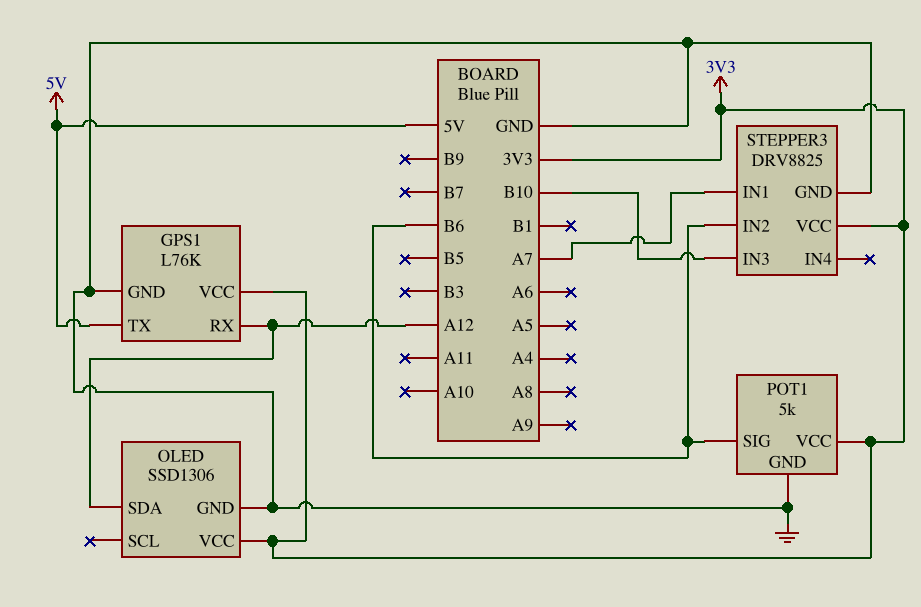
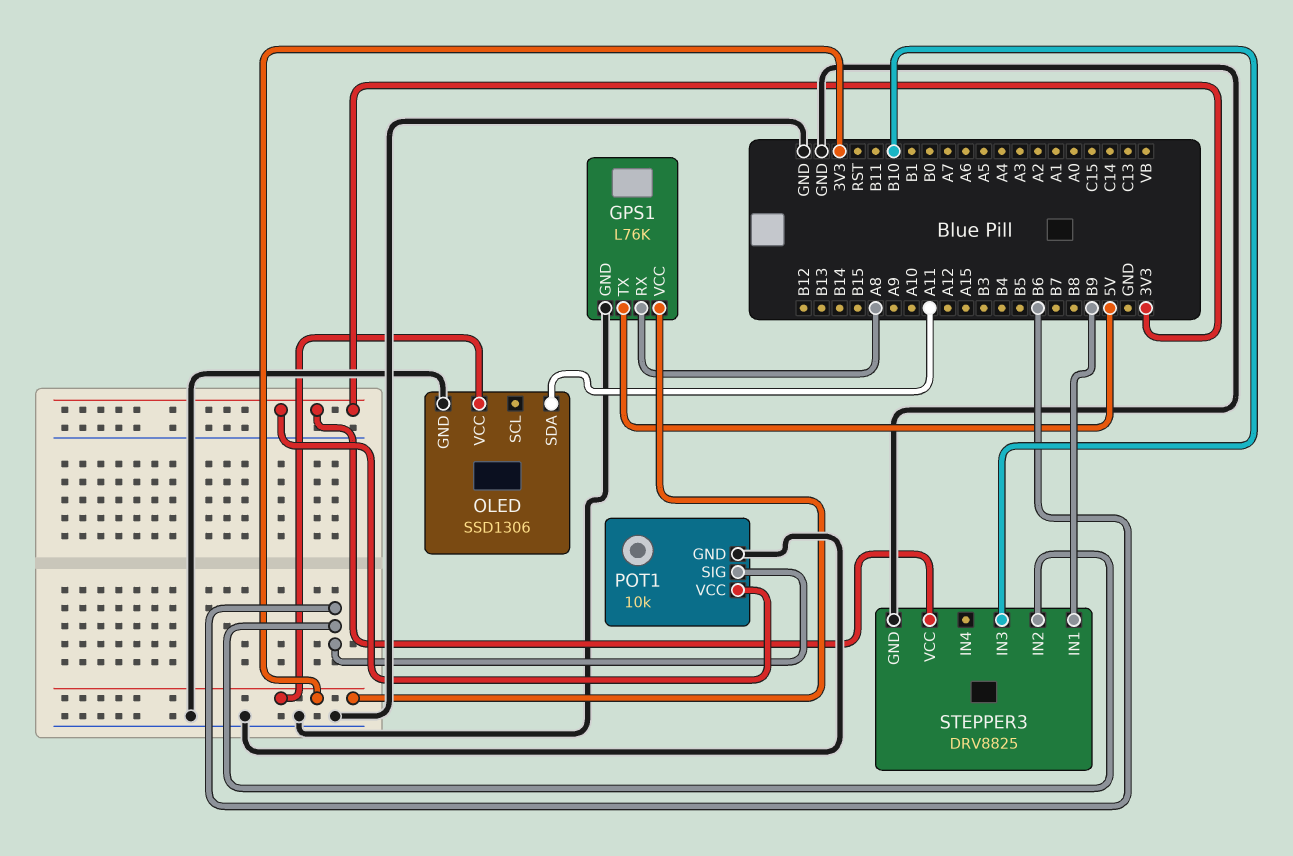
GPS1 pin RX: A12 -> A8
OLED pin SDA: A12 -> A11
POT1: 5k -> 10k
STEPPER3 pin IN1: A7 -> B9

